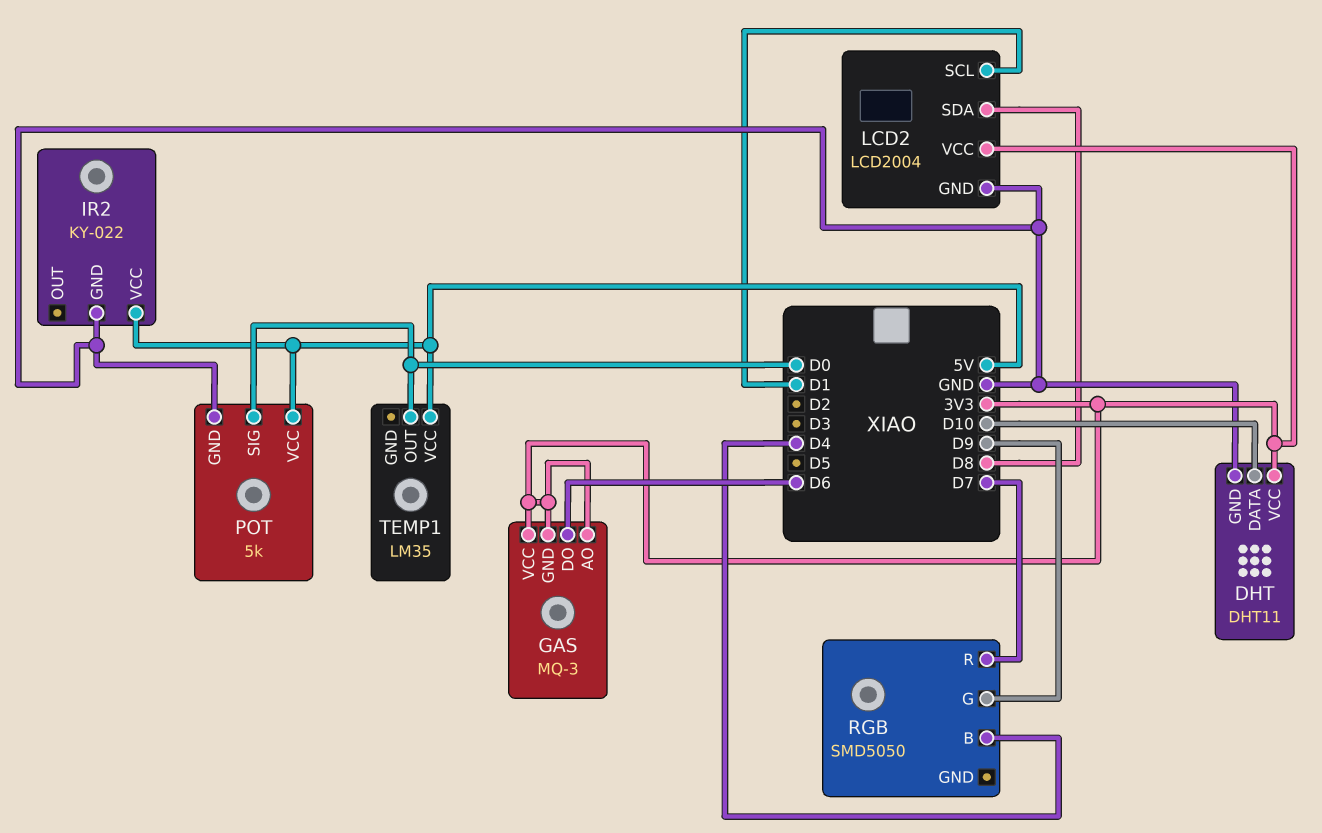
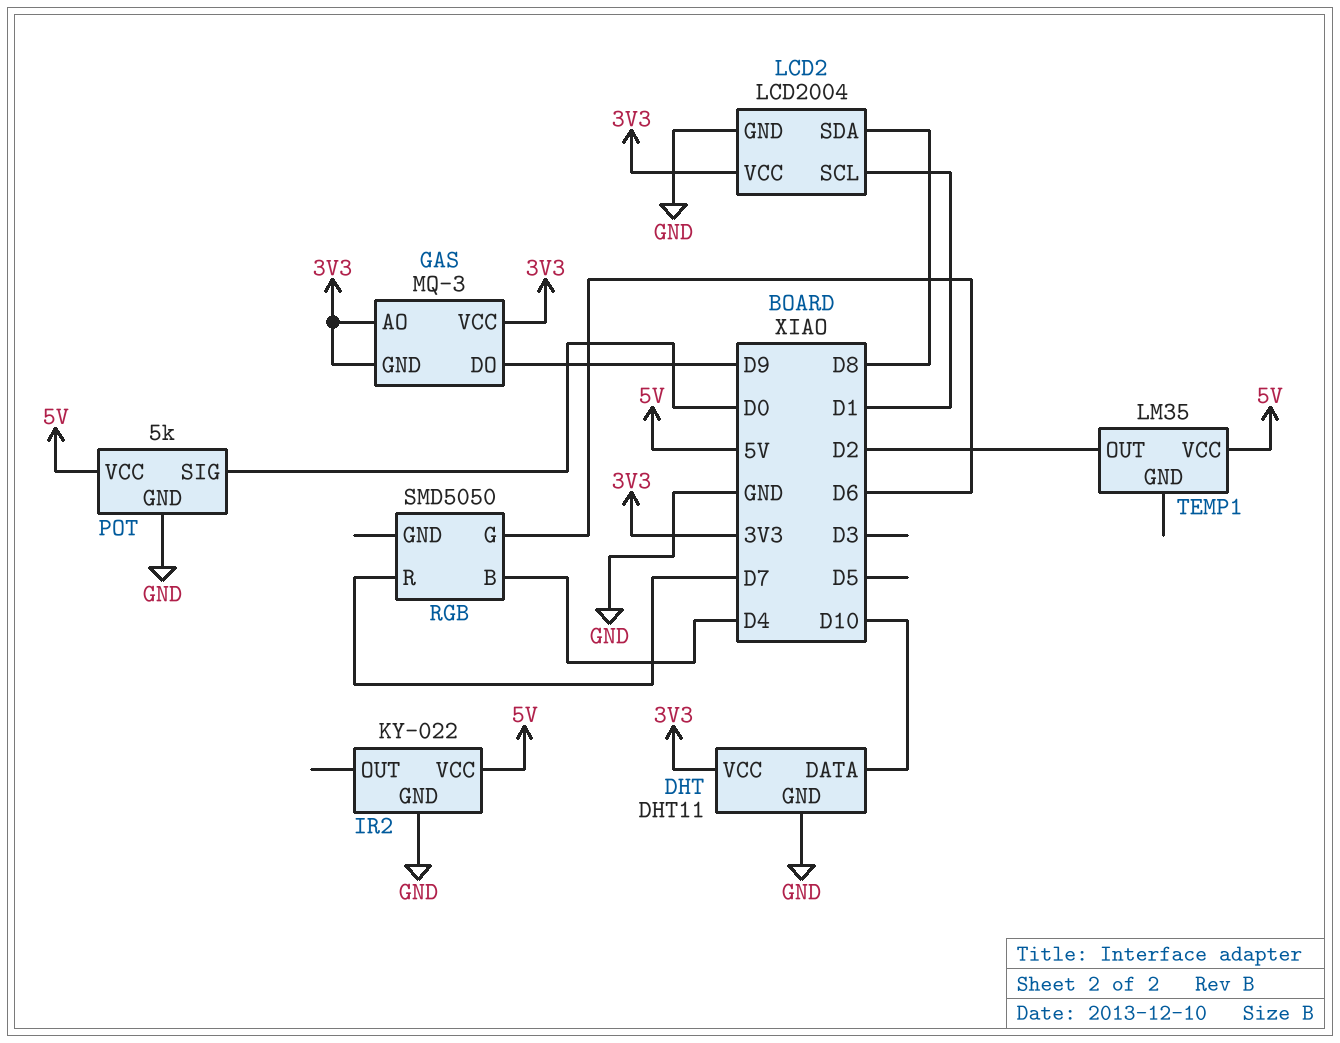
GAS pin DO: D6 -> D9
RGB pin G: D9 -> D6
TEMP1 pin OUT: D0 -> D2

